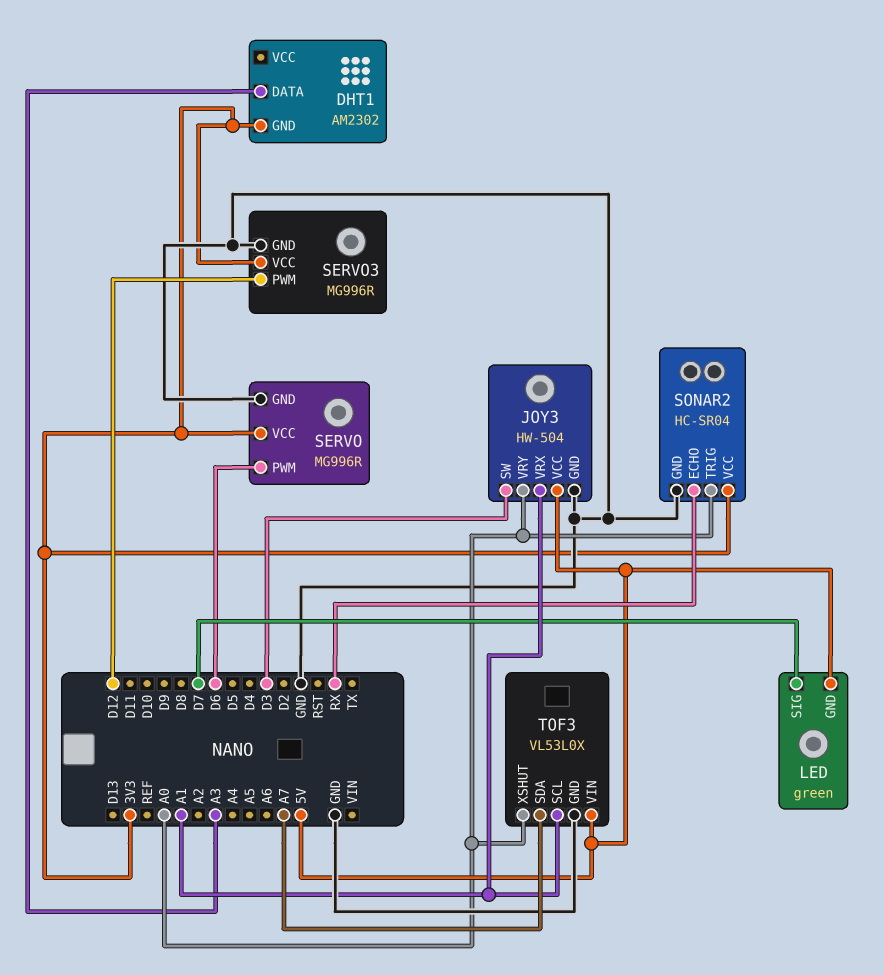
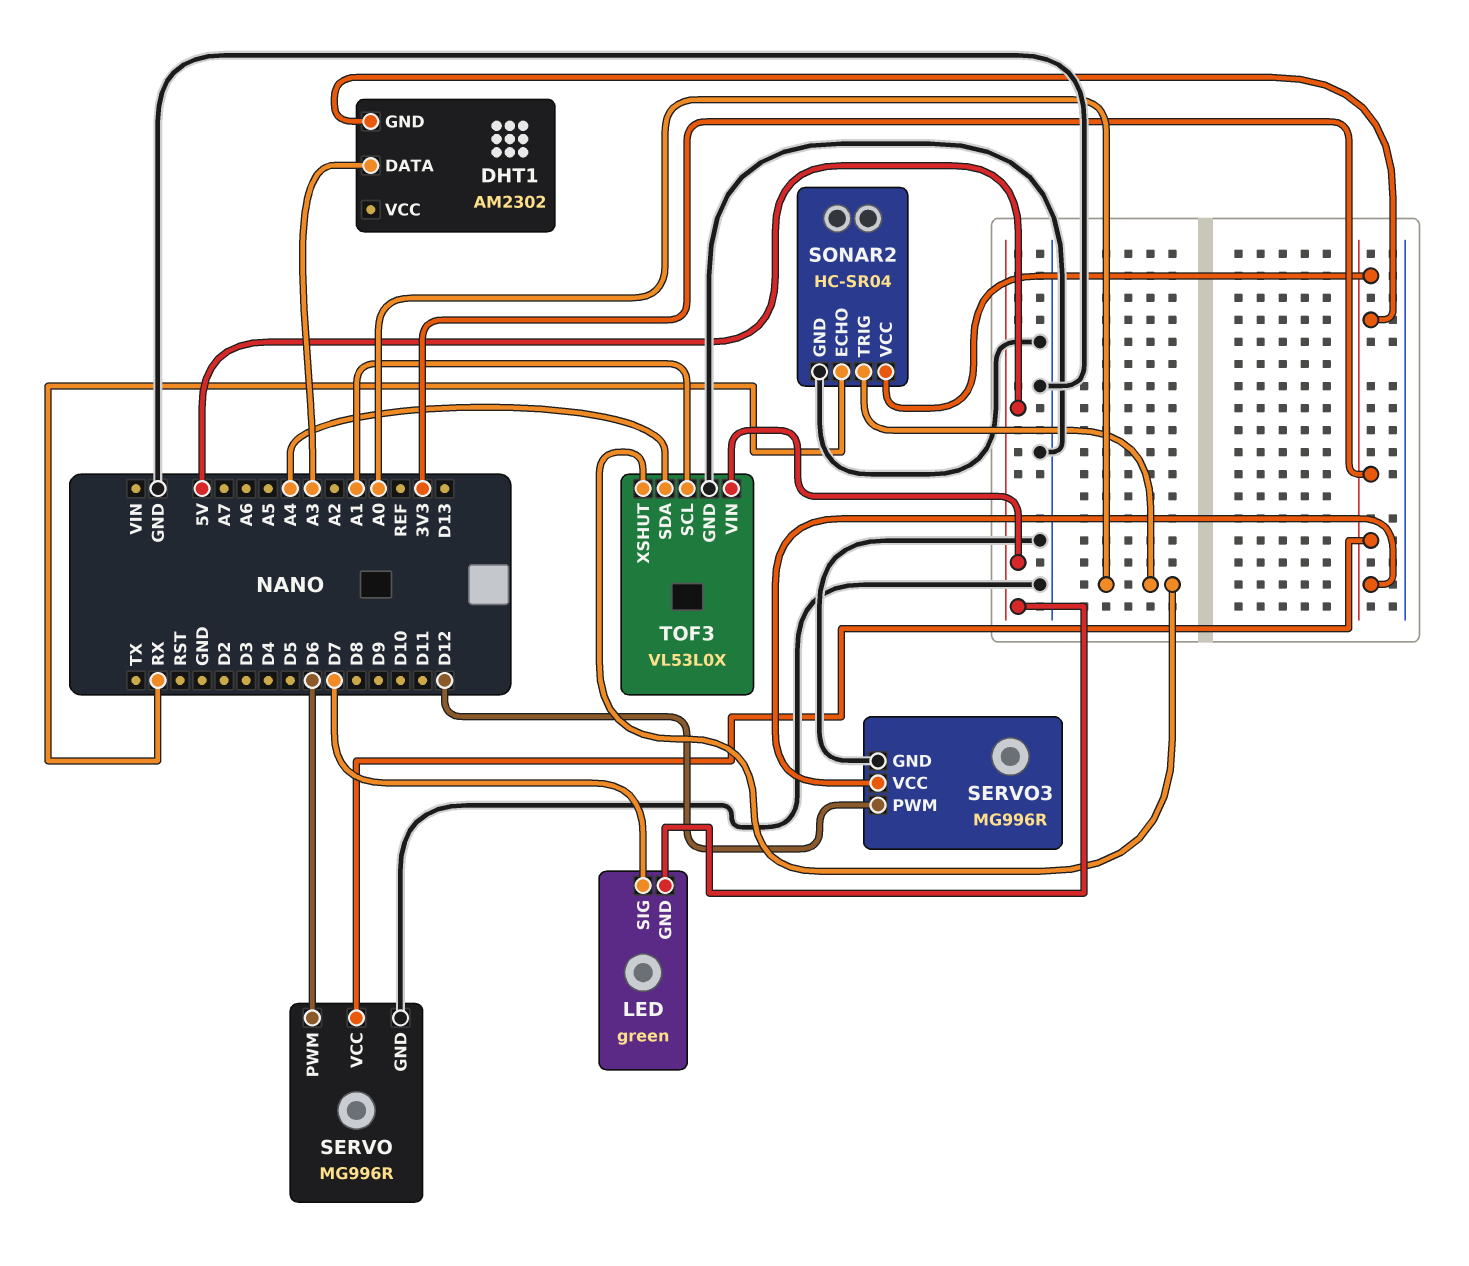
JOY3: HW-504 -> none
JOY3 pin GND: GND -> none
JOY3 pin SW: D3 -> none
JOY3 pin VCC: 5V -> none
JOY3 pin VRX: A1 -> none
JOY3 pin VRY: A0 -> none
TOF3 pin SDA: A7 -> A4

